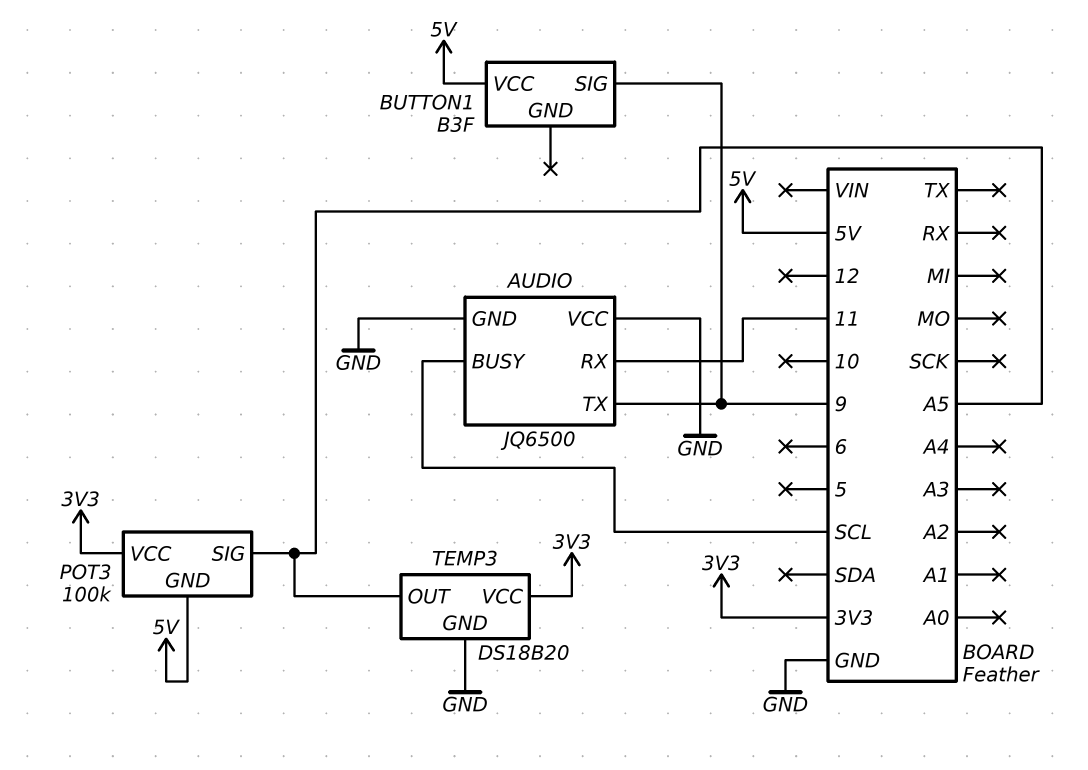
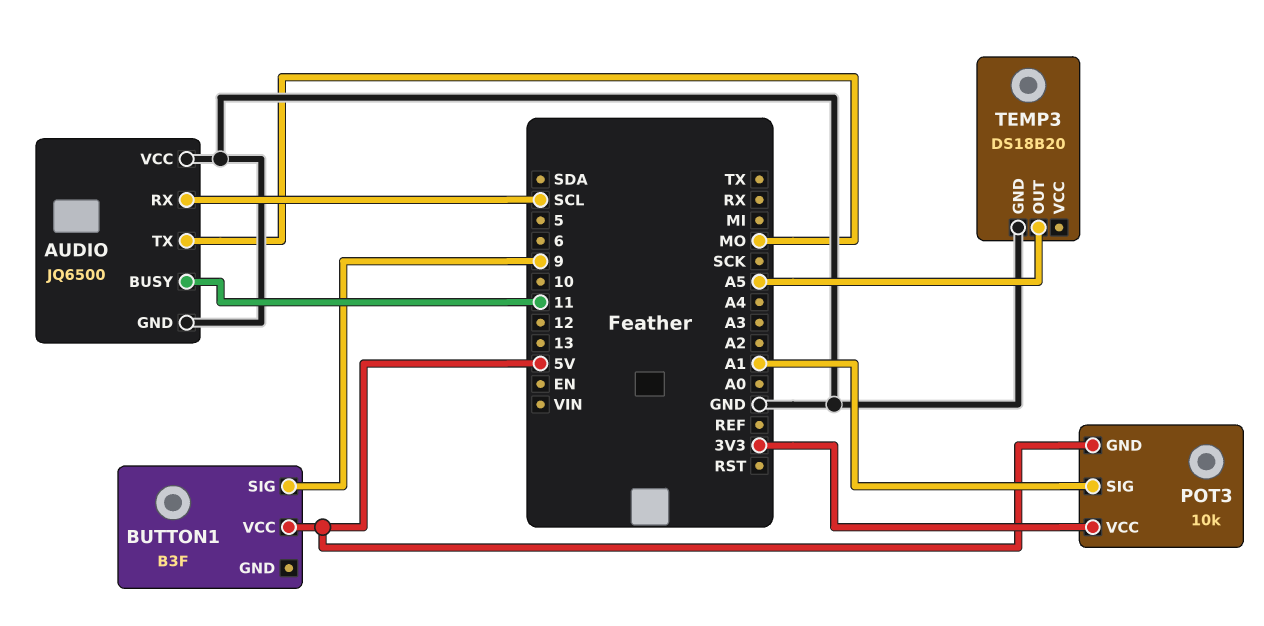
AUDIO pin BUSY: SCL -> 11
AUDIO pin RX: 11 -> SCL
AUDIO pin TX: 9 -> MO
POT3: 100k -> 10k
POT3 pin SIG: A5 -> A1
TEMP3 pin VCC: 3V3 -> none

